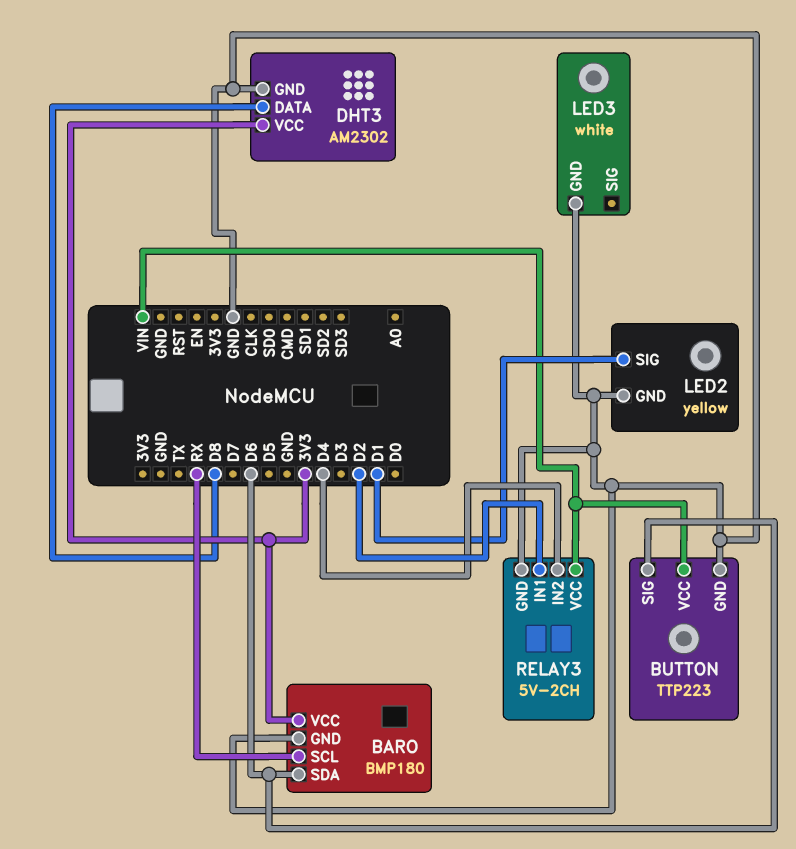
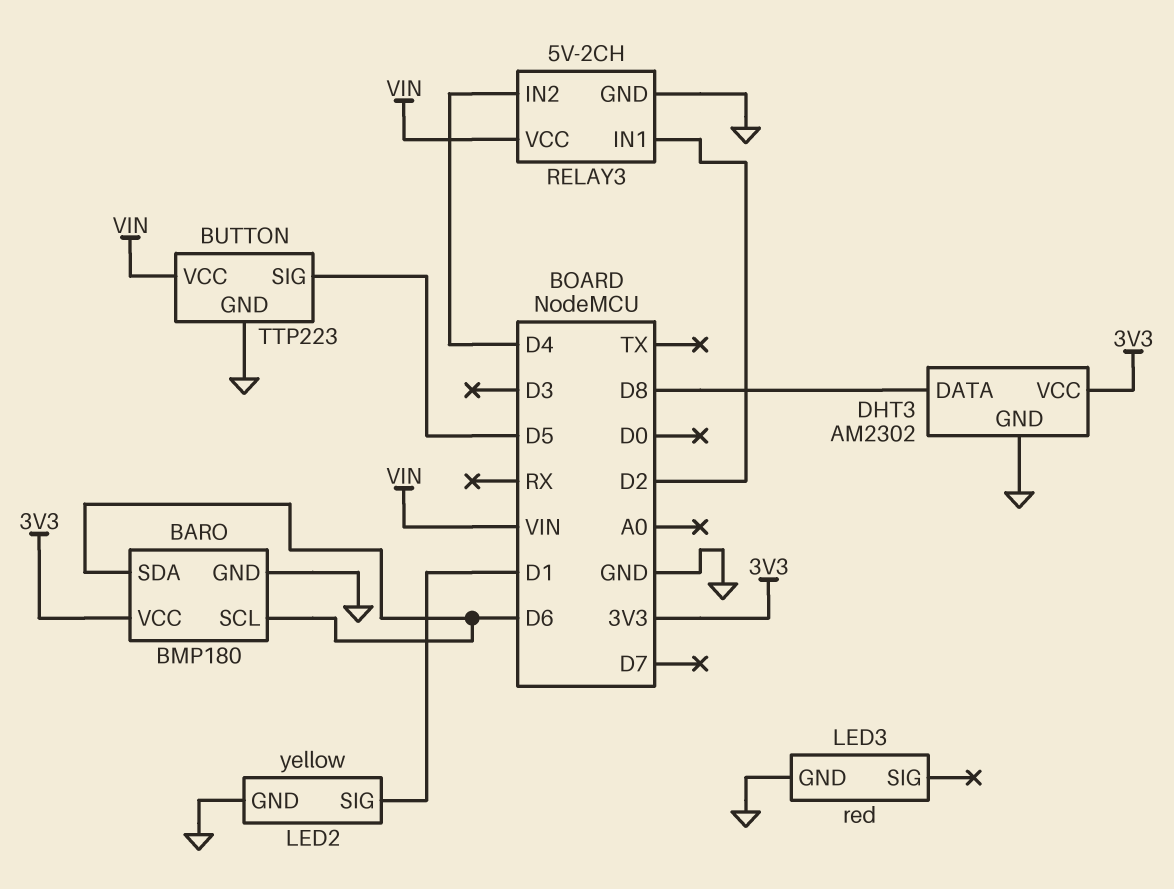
BARO pin SCL: RX -> D6
BUTTON pin SIG: D6 -> D5
LED3: white -> red

